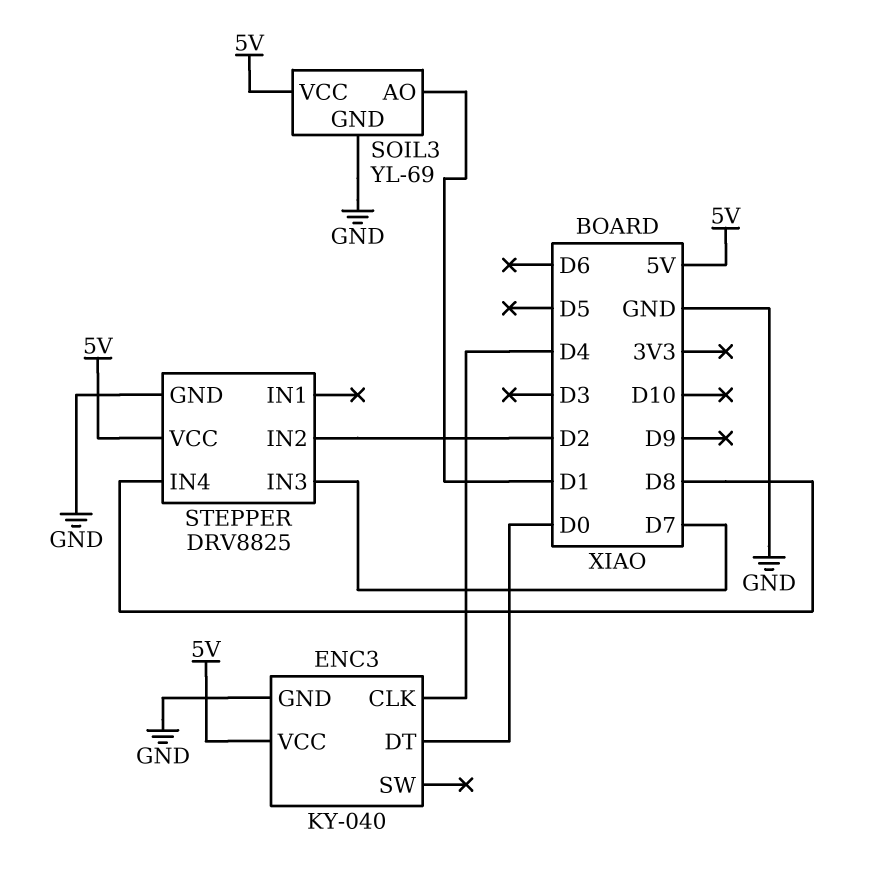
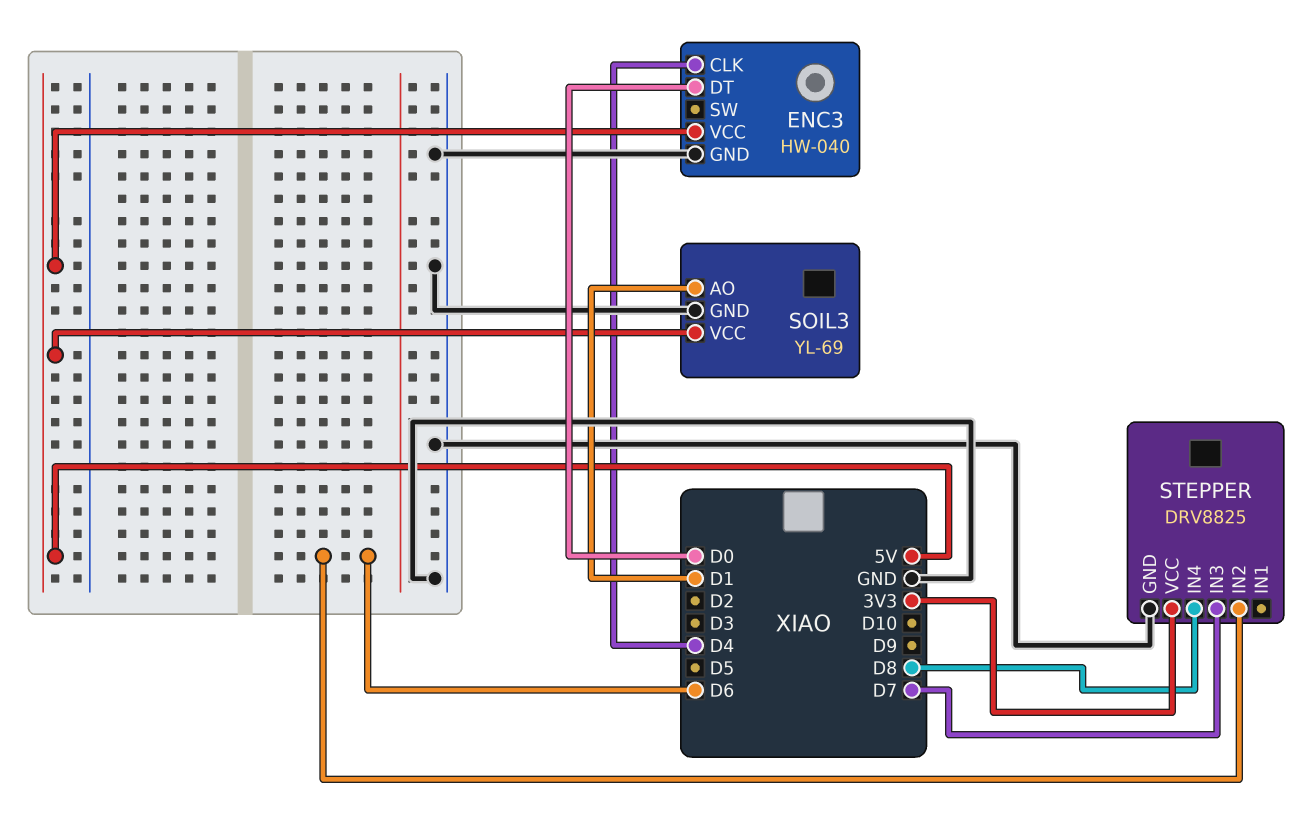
ENC3: KY-040 -> HW-040
STEPPER pin IN2: D2 -> D6
STEPPER pin VCC: 5V -> 3V3

